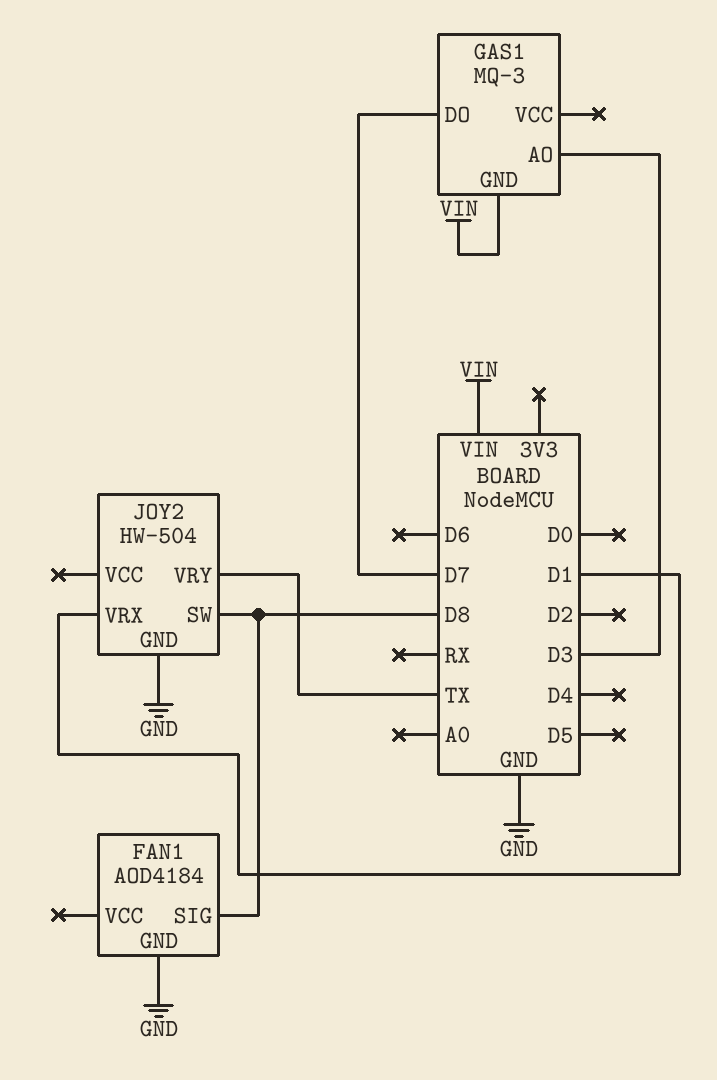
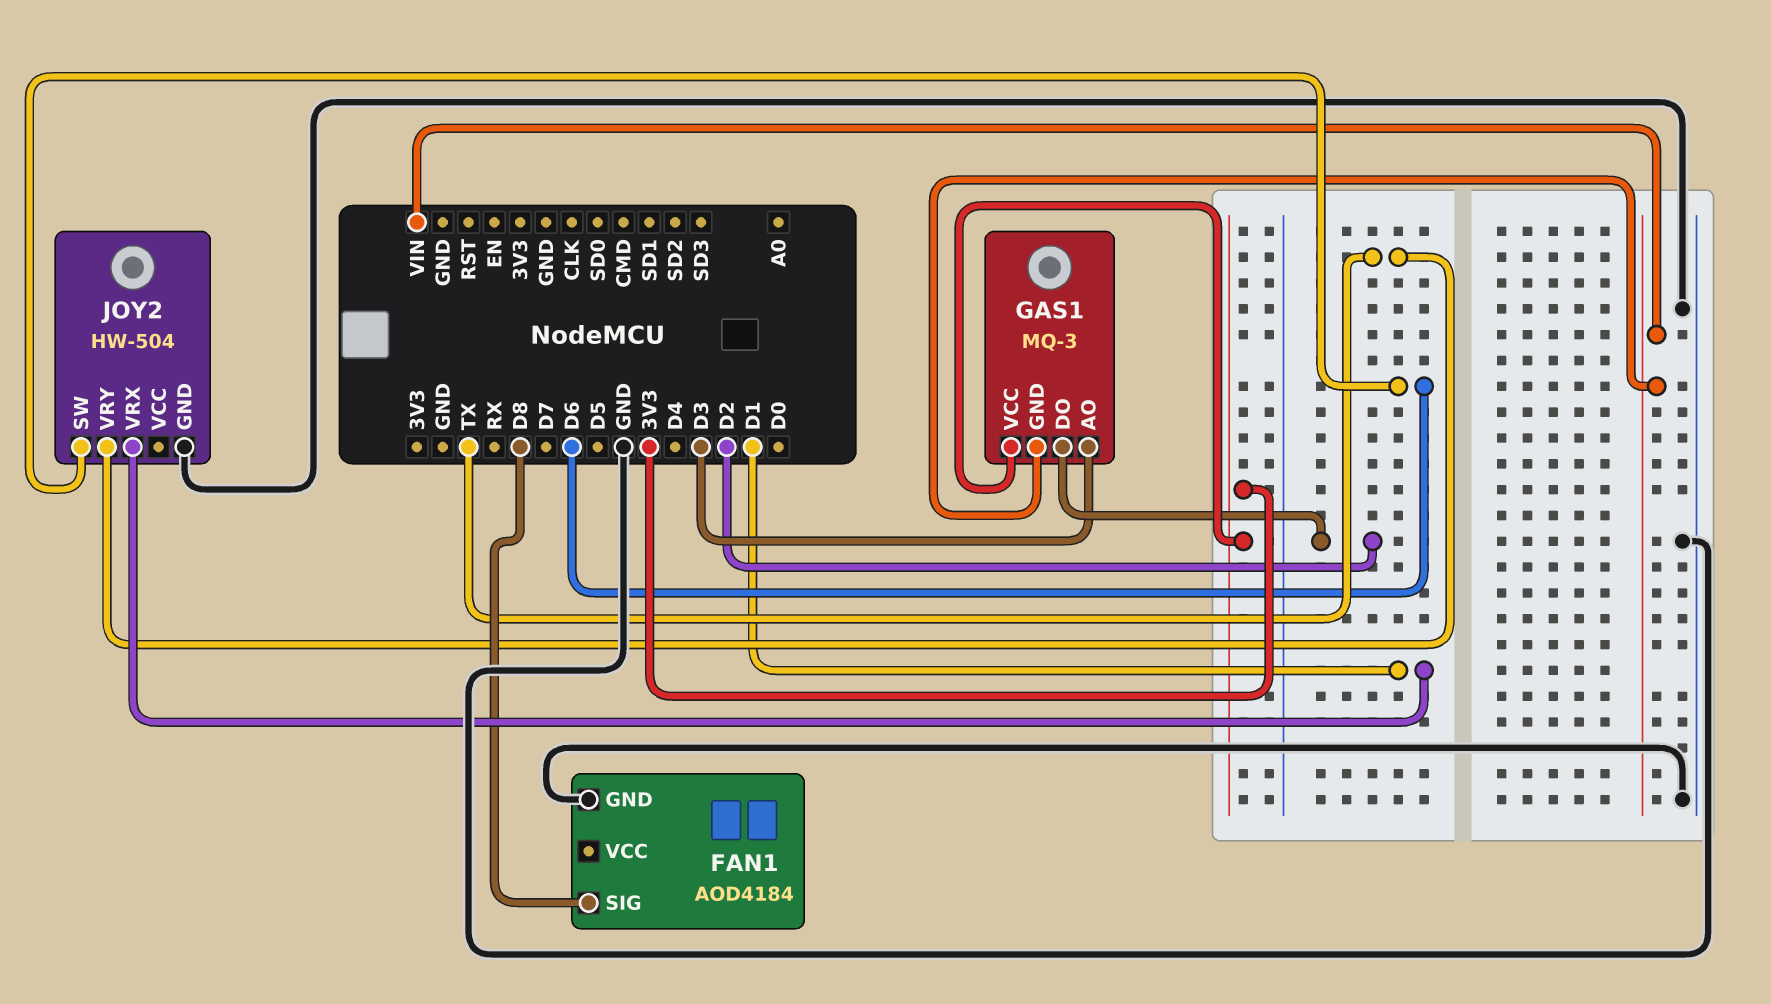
GAS1 pin DO: D7 -> D2
GAS1 pin VCC: none -> 3V3
JOY2 pin SW: D8 -> D6

